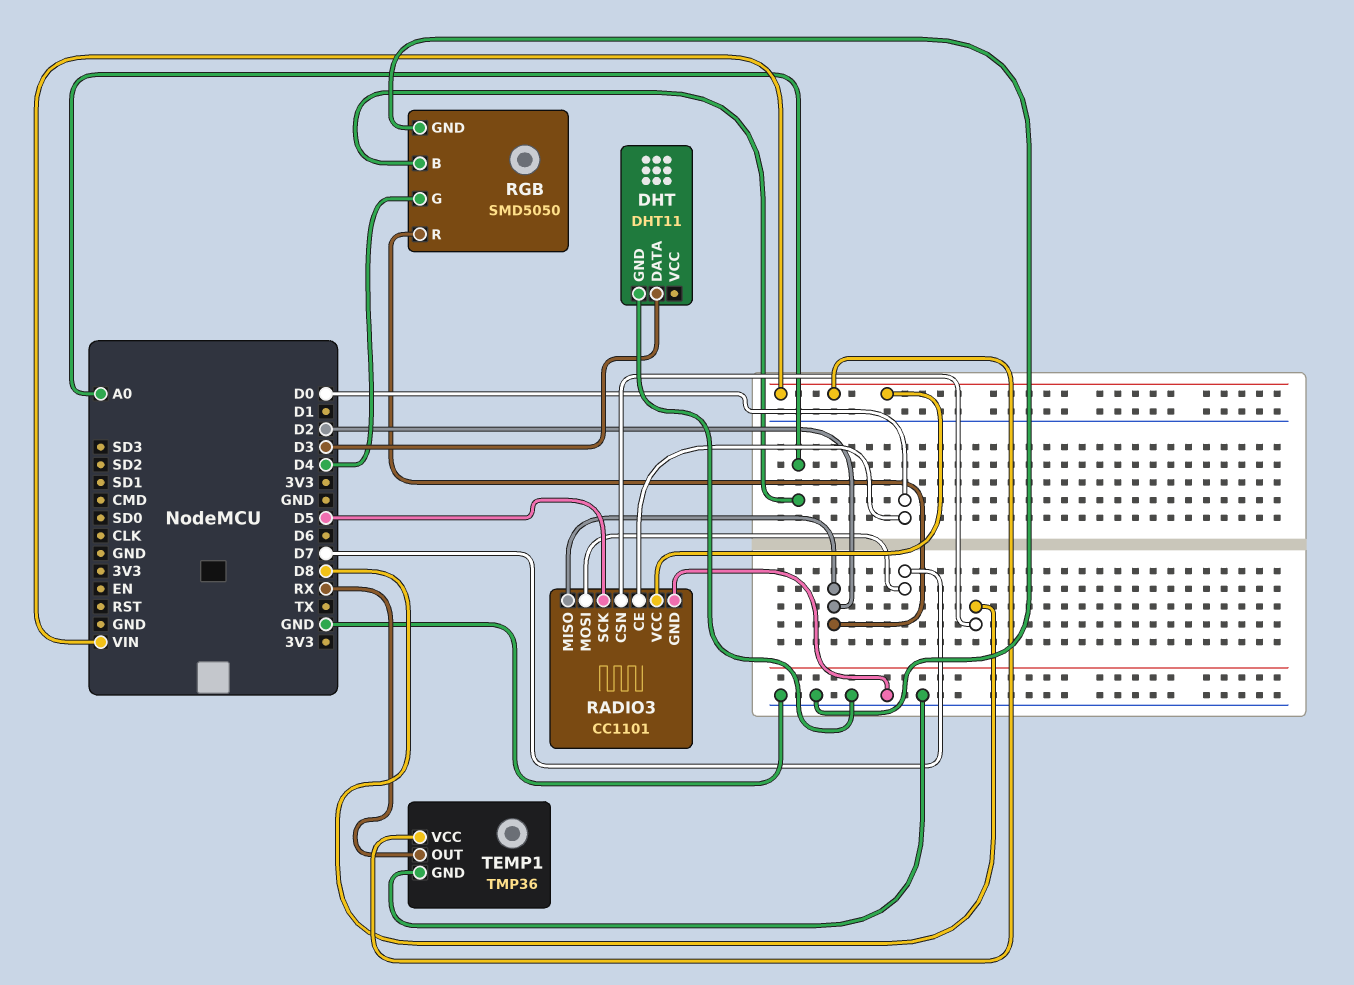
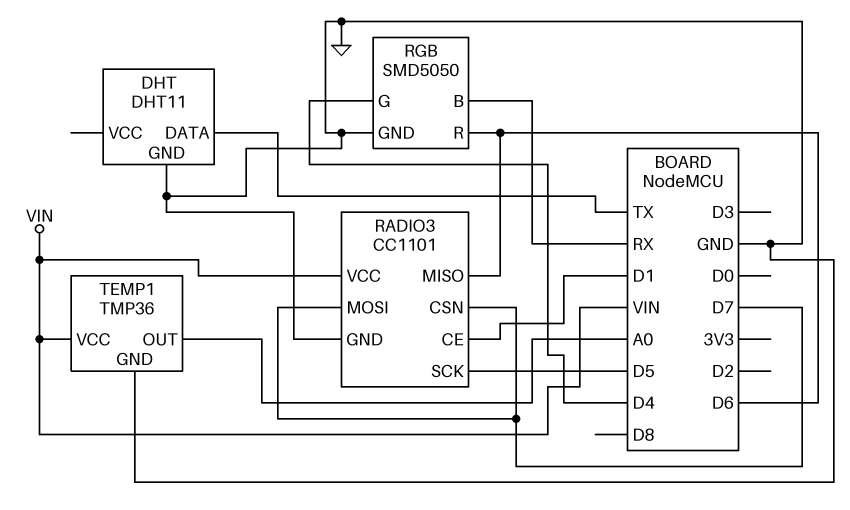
DHT pin DATA: D3 -> TX
RADIO3 pin CE: D0 -> D1
RADIO3 pin CSN: D8 -> D7
RADIO3 pin MISO: D2 -> D6
RGB pin B: A0 -> RX
RGB pin R: D2 -> D6
TEMP1 pin OUT: RX -> A0

